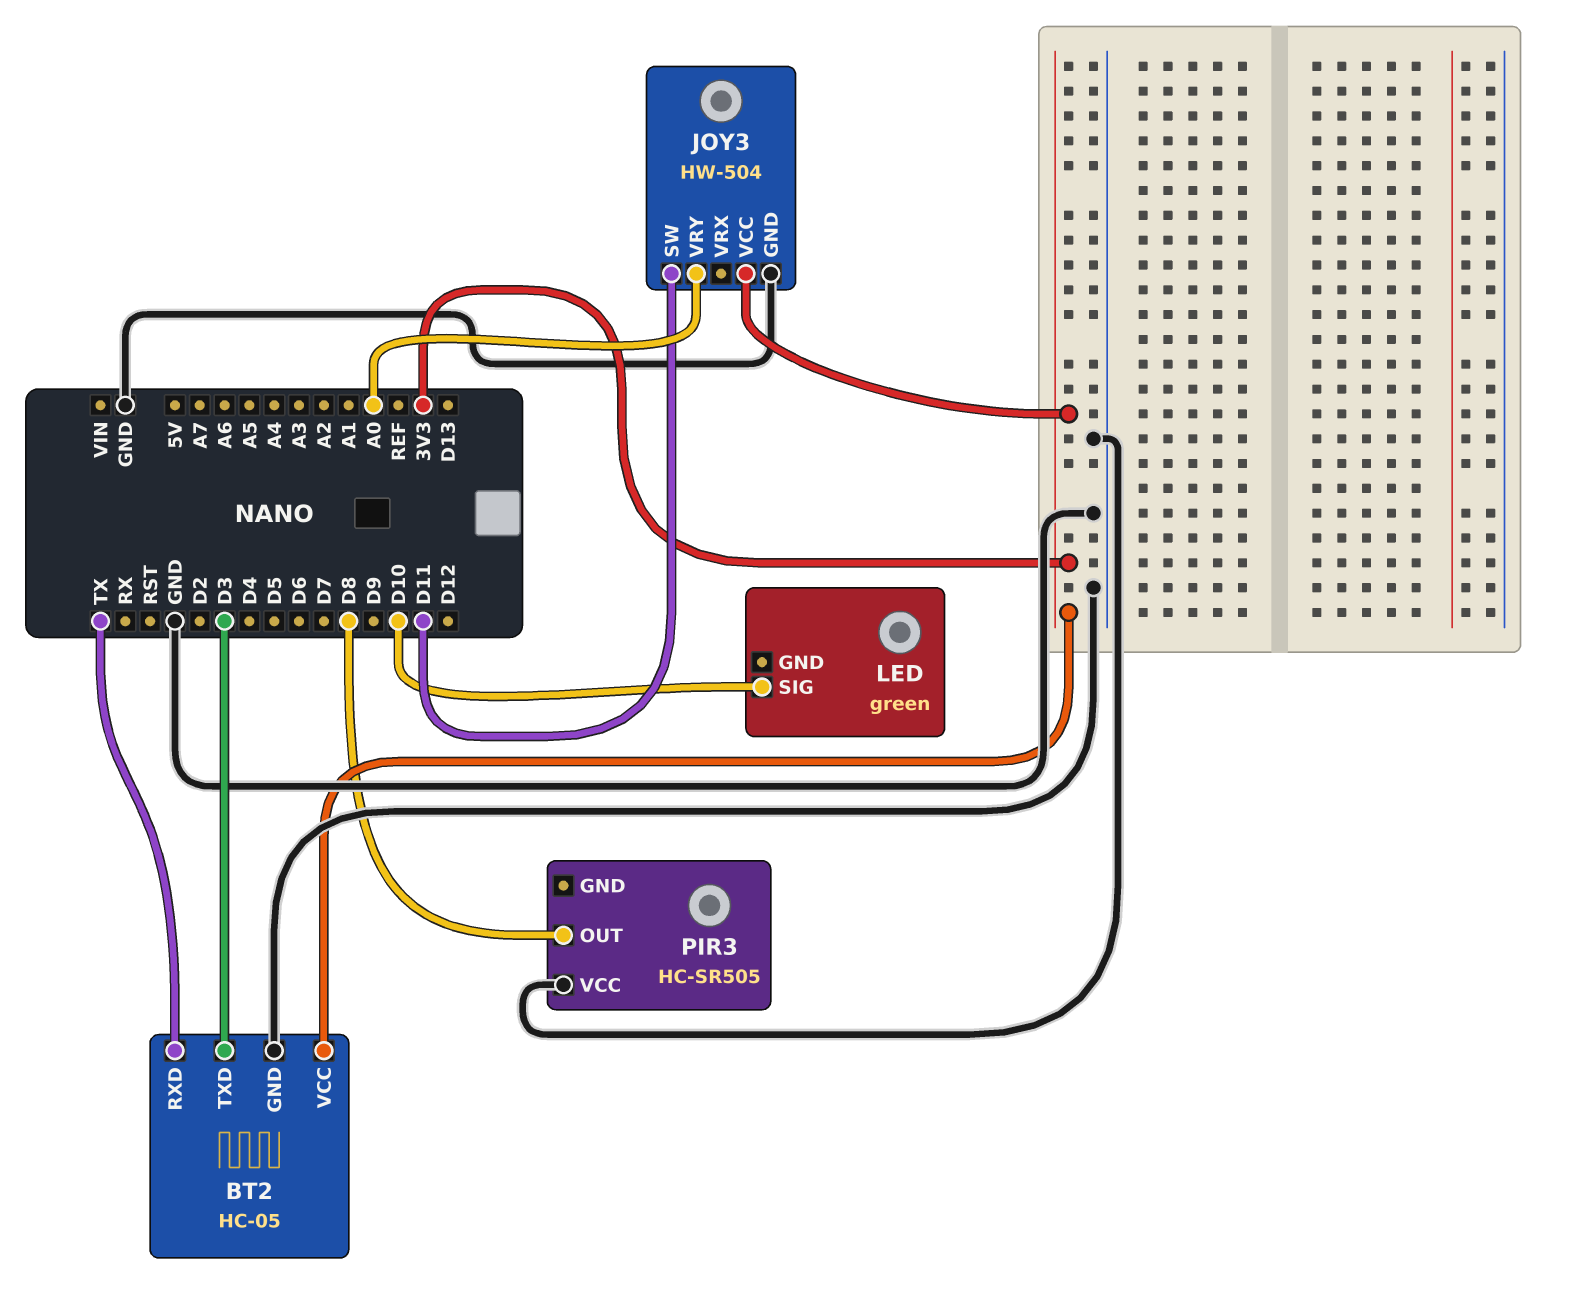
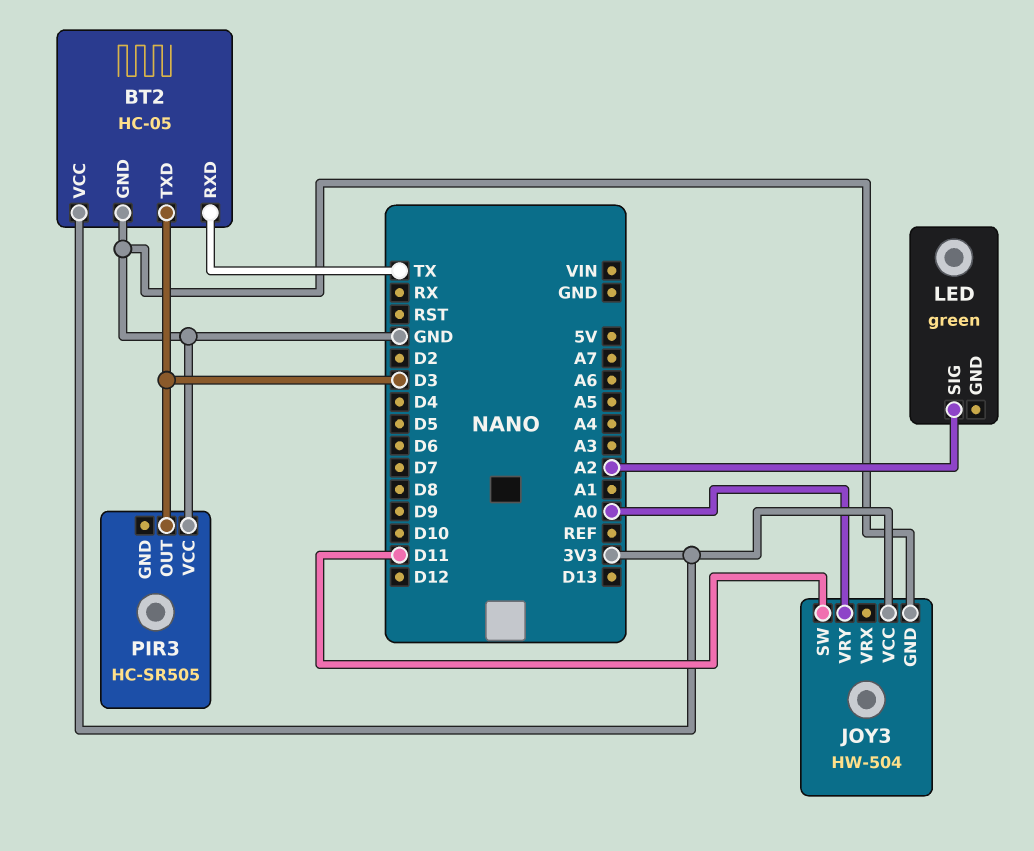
LED pin SIG: D10 -> A2
PIR3 pin OUT: D8 -> D3

